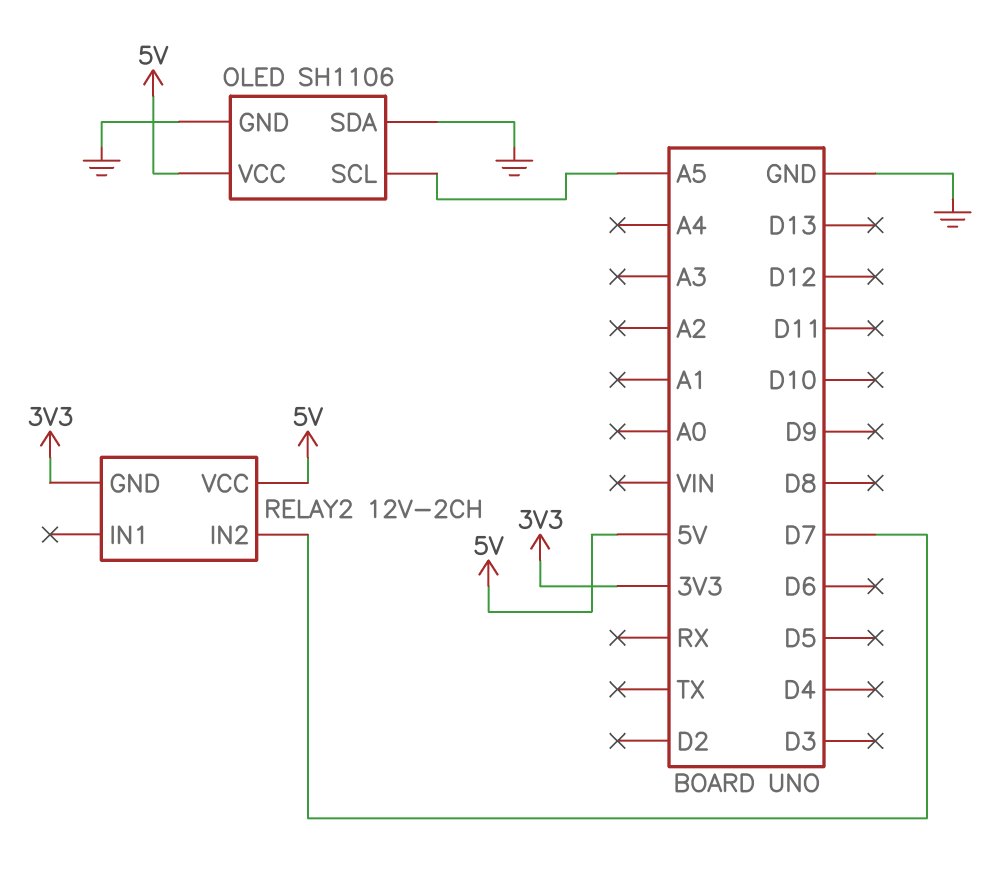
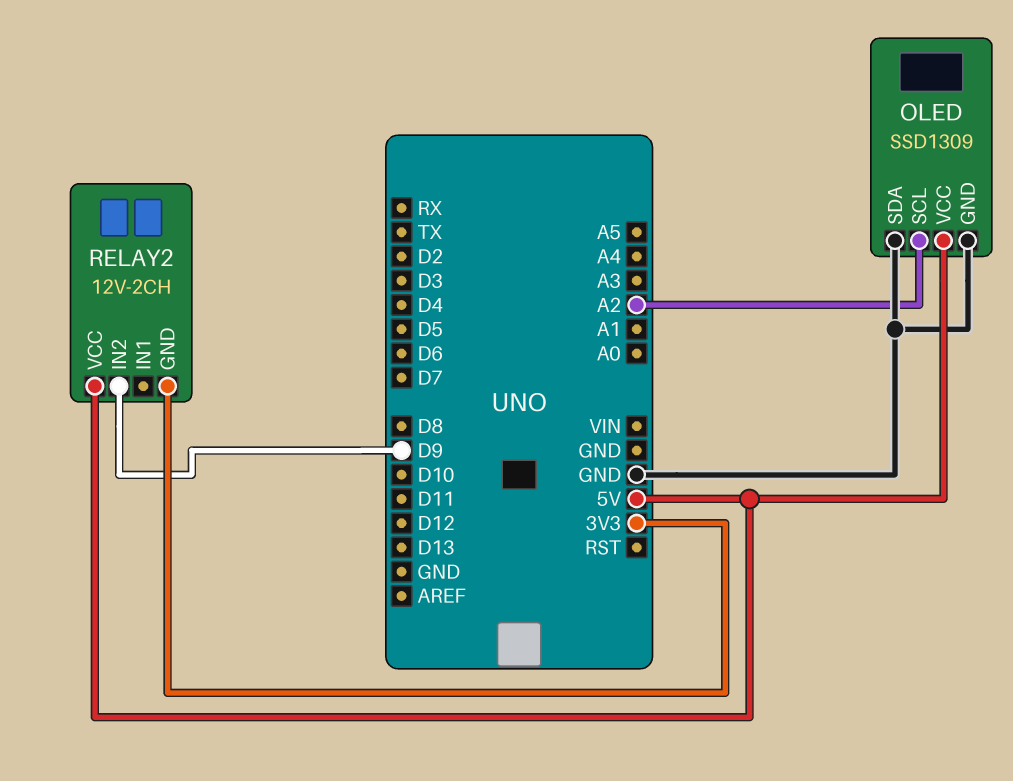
OLED: SH1106 -> SSD1309
OLED pin SCL: A5 -> A2
RELAY2 pin IN2: D7 -> D9

